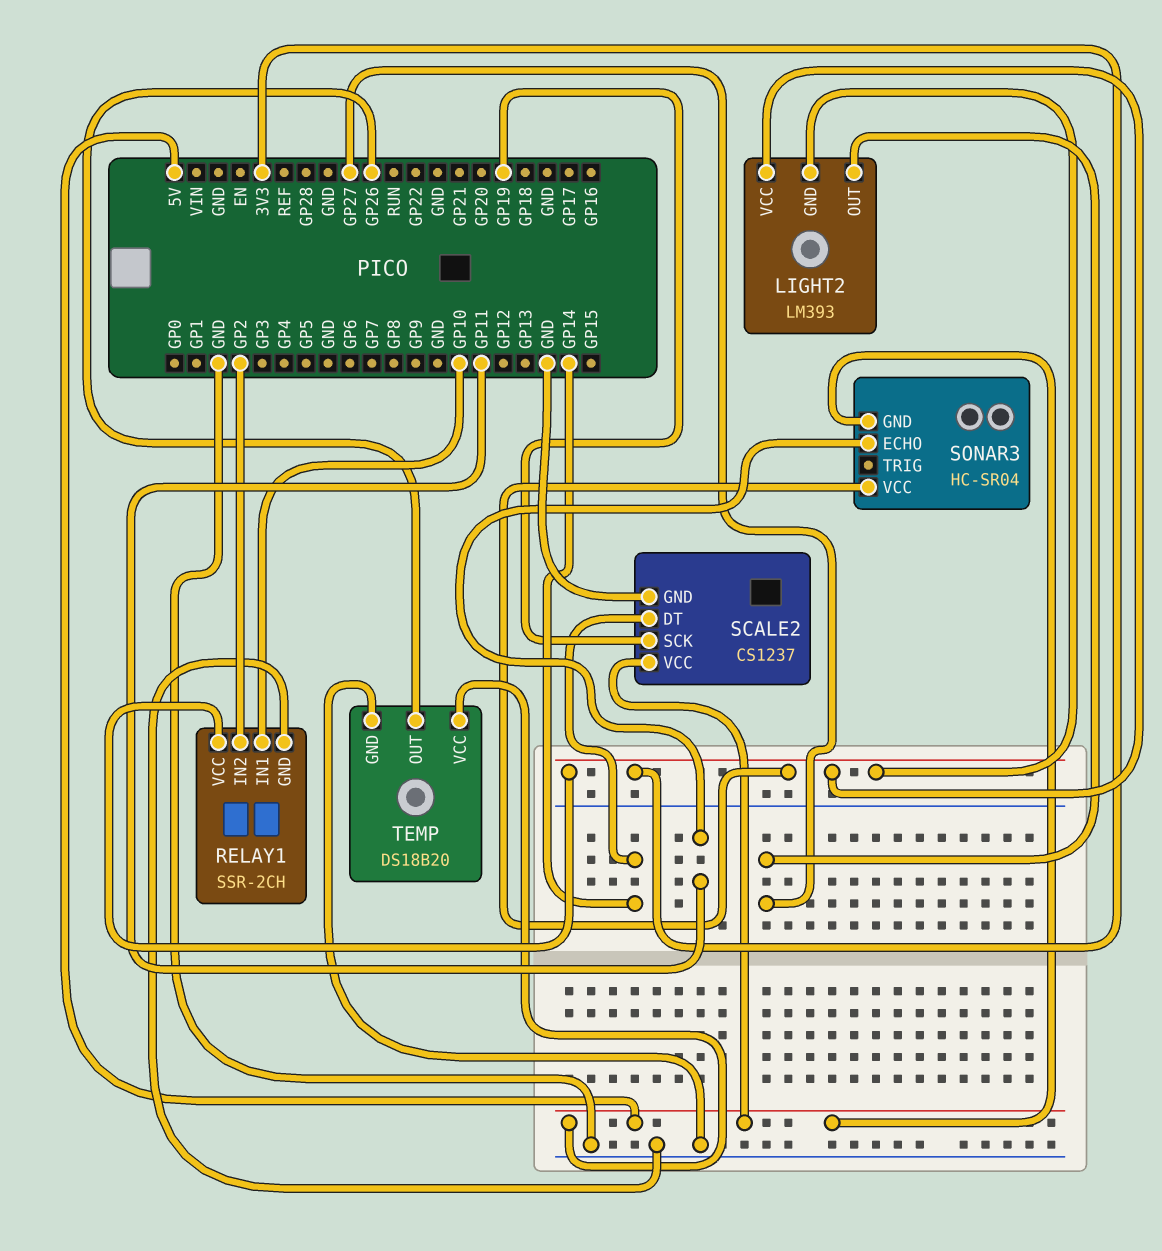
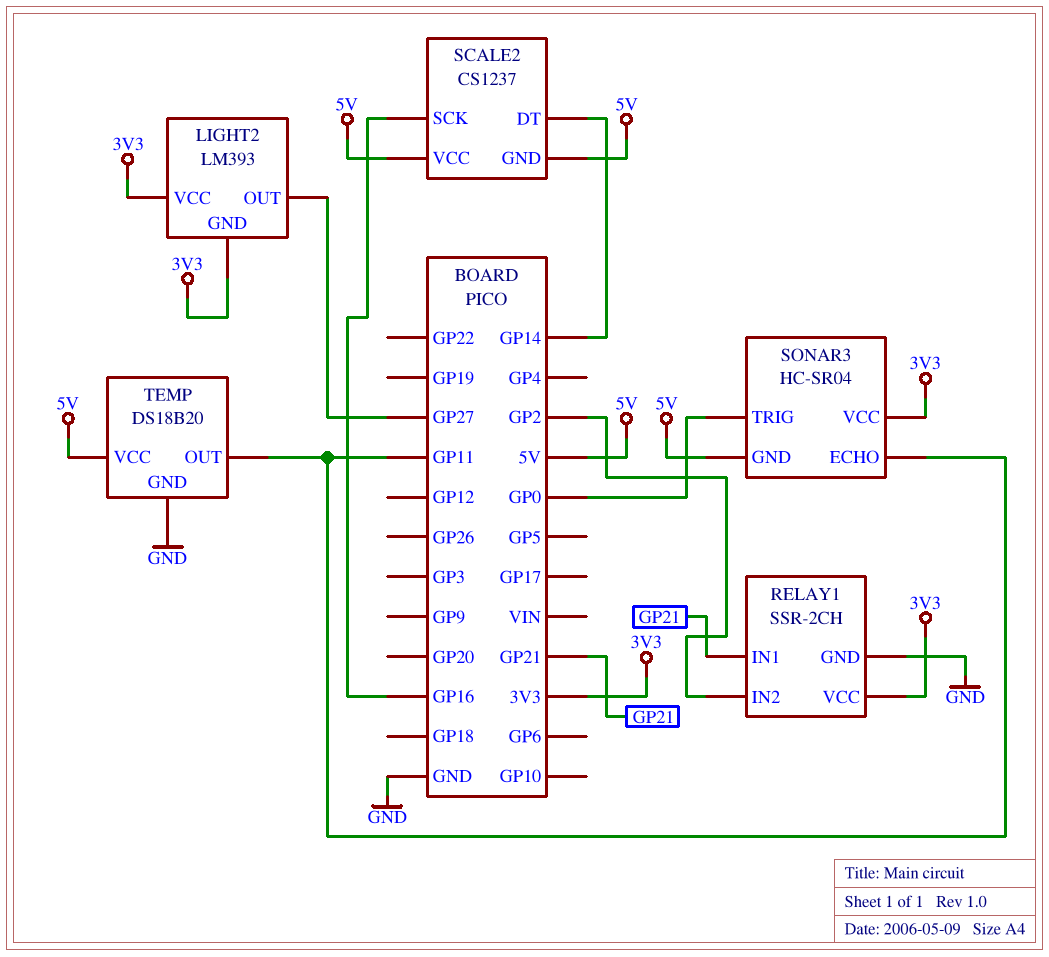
RELAY1 pin IN1: GP10 -> GP21
SCALE2 pin GND: GND -> 5V
SCALE2 pin SCK: GP19 -> GP16
SONAR3 pin TRIG: none -> GP0
TEMP pin OUT: GP26 -> GP11

